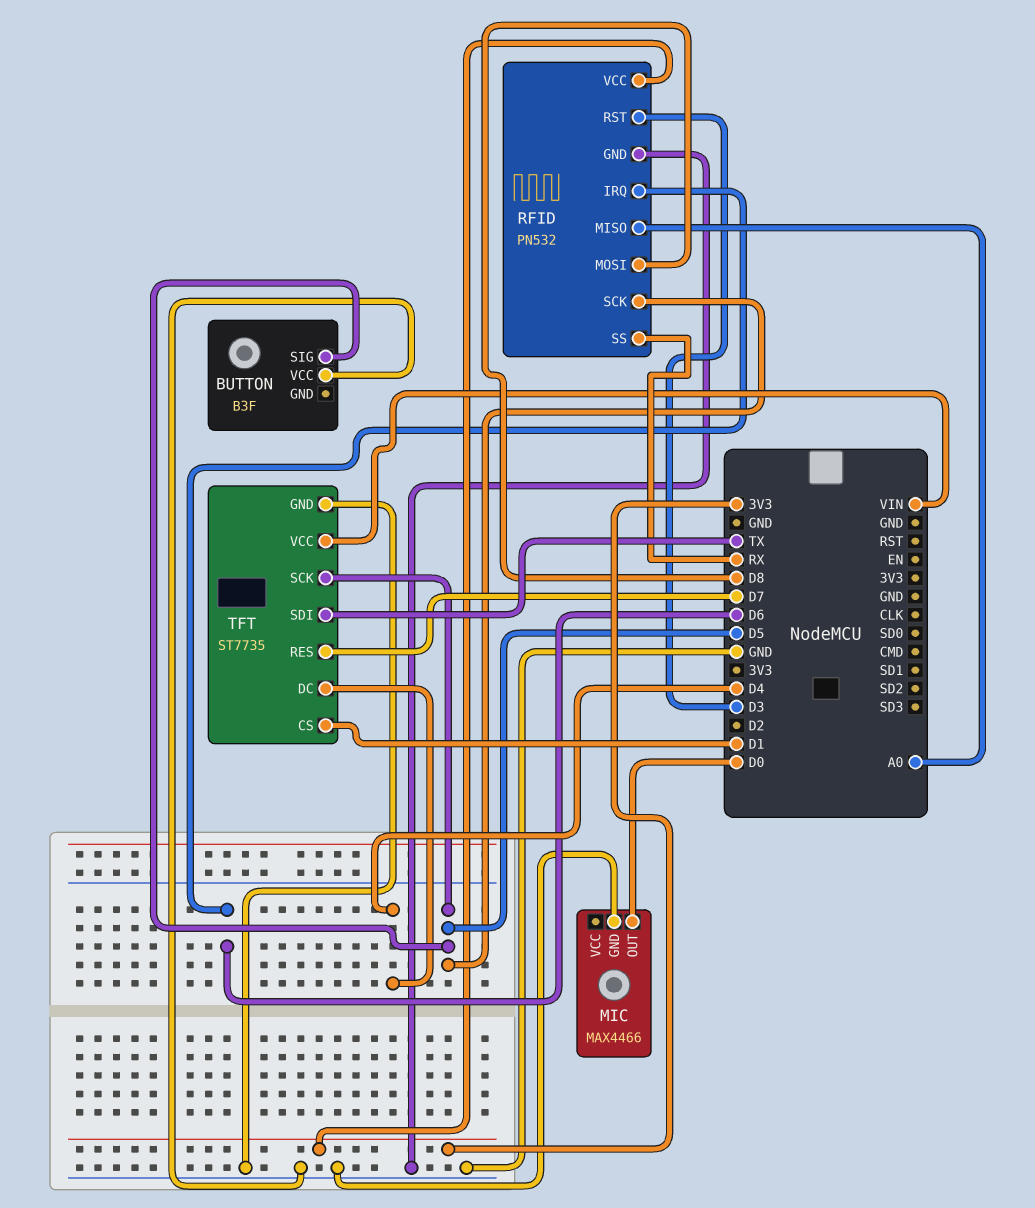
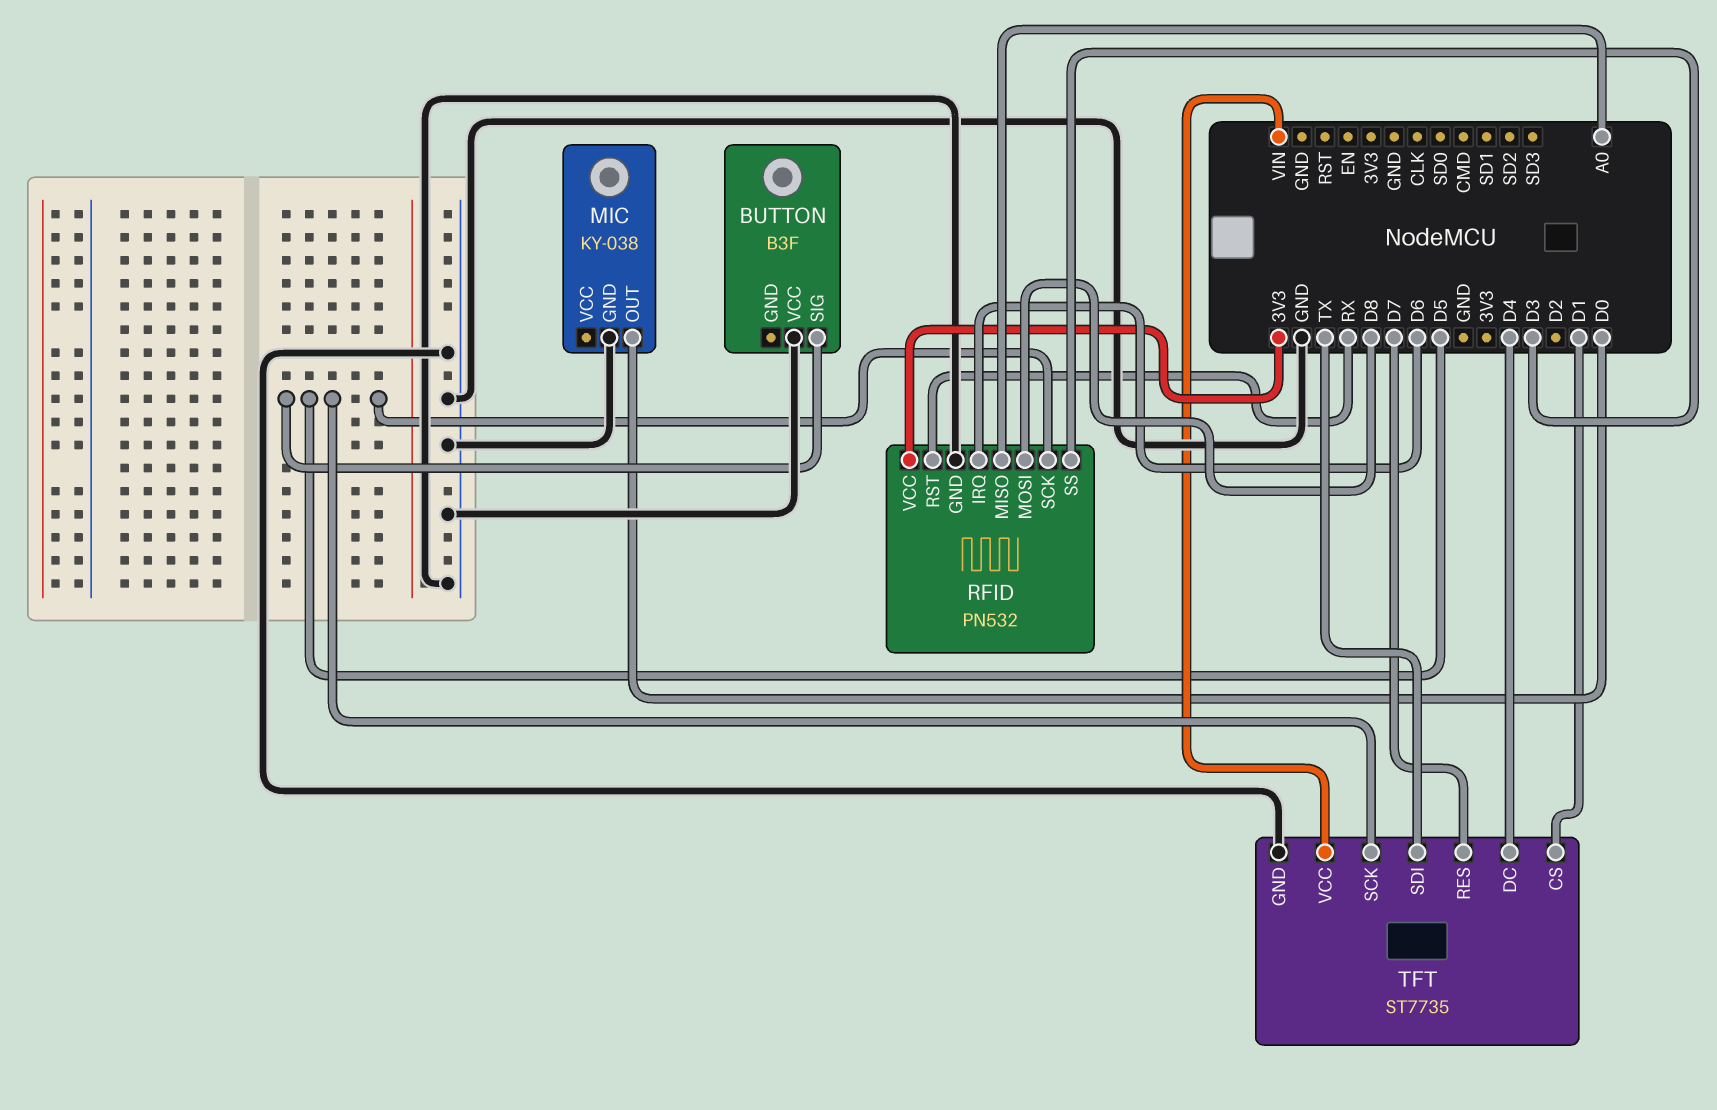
MIC: MAX4466 -> KY-038
RFID pin RST: D3 -> RX
RFID pin SS: RX -> D3

